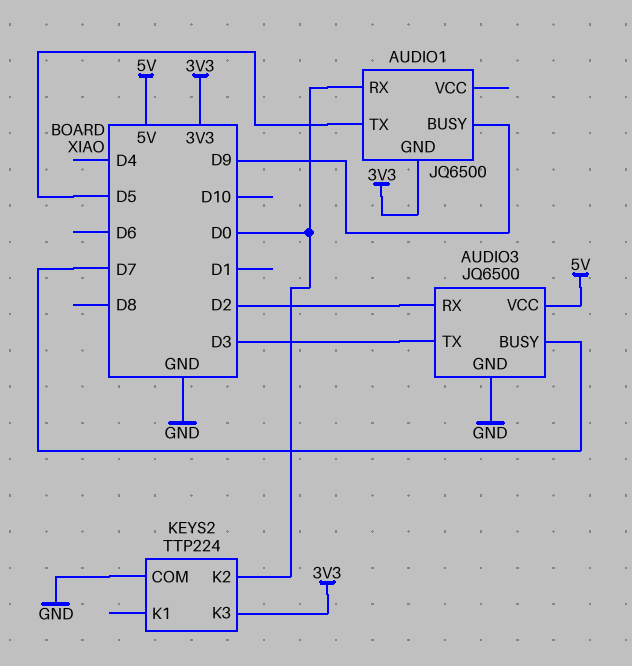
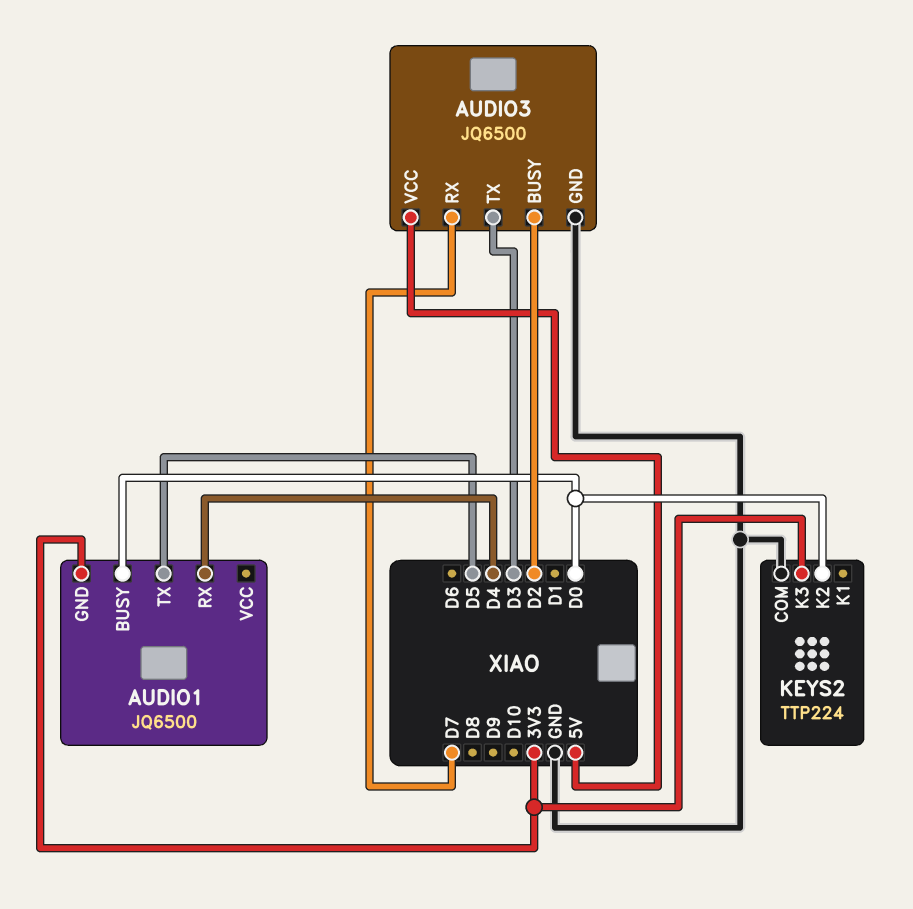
AUDIO1 pin BUSY: D9 -> D0
AUDIO1 pin RX: D0 -> D4
AUDIO3 pin BUSY: D7 -> D2
AUDIO3 pin RX: D2 -> D7

